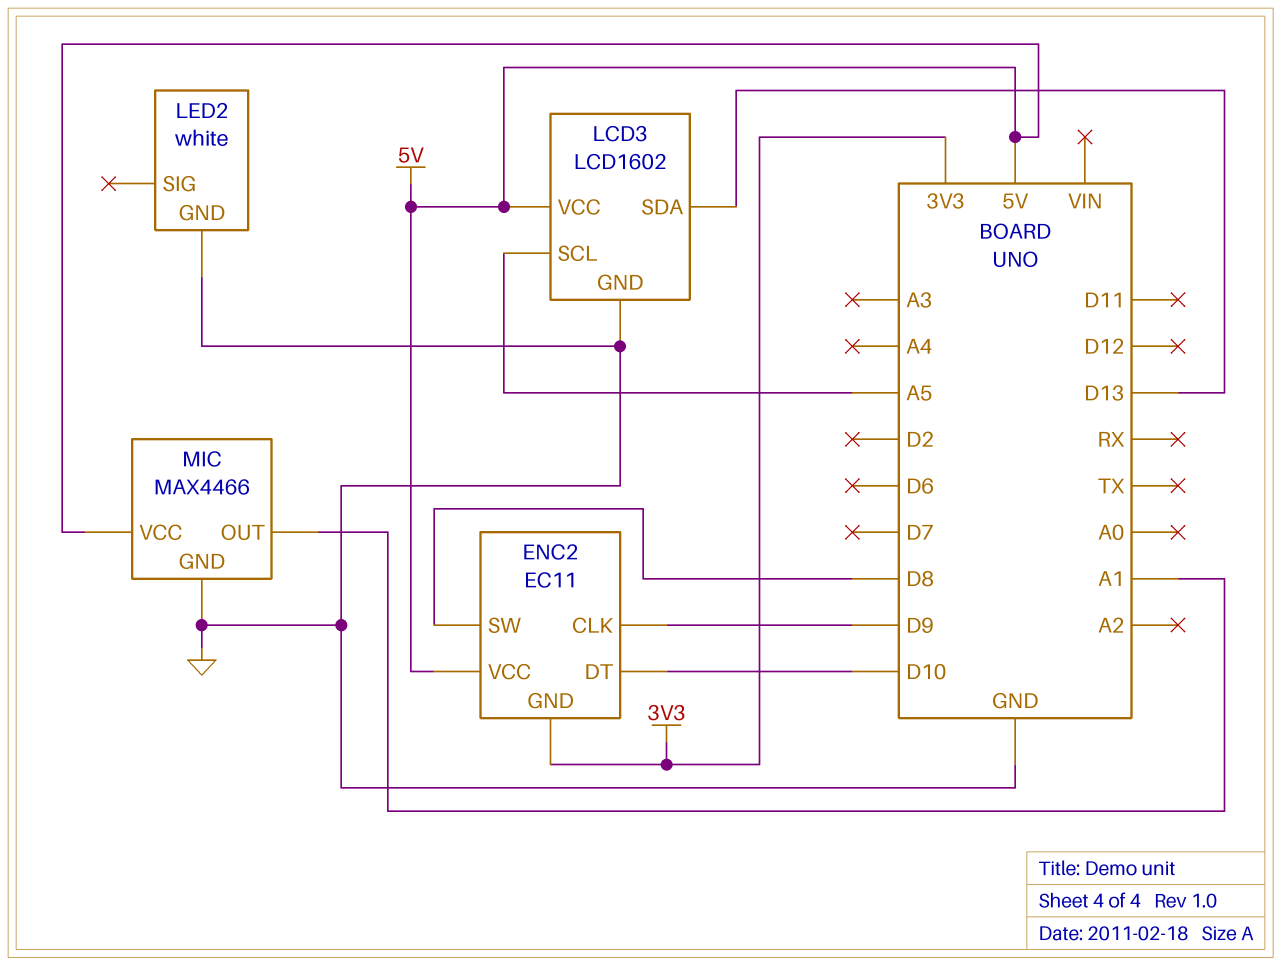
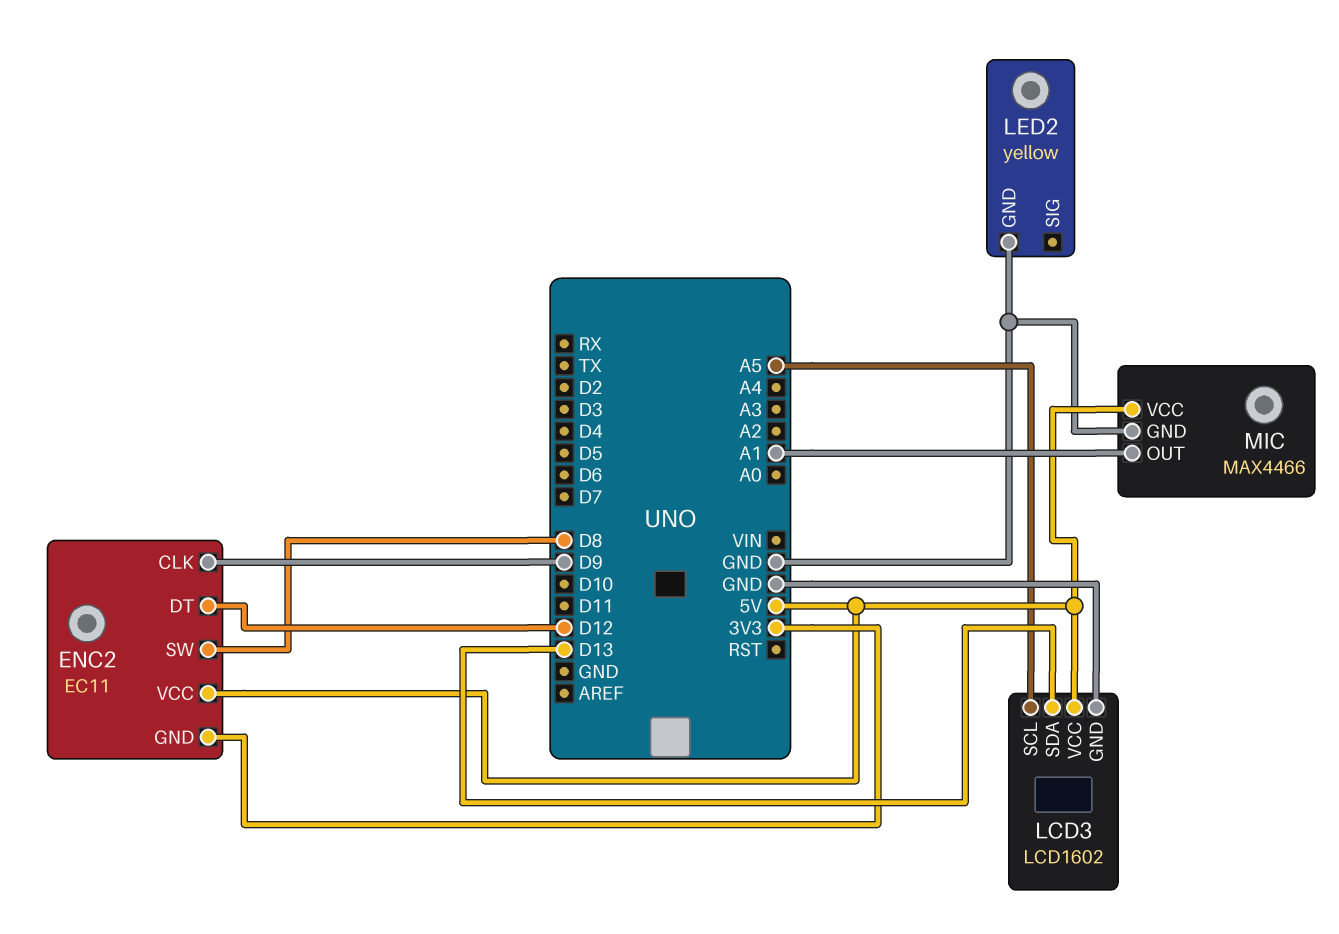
ENC2 pin DT: D10 -> D12
LED2: white -> yellow

